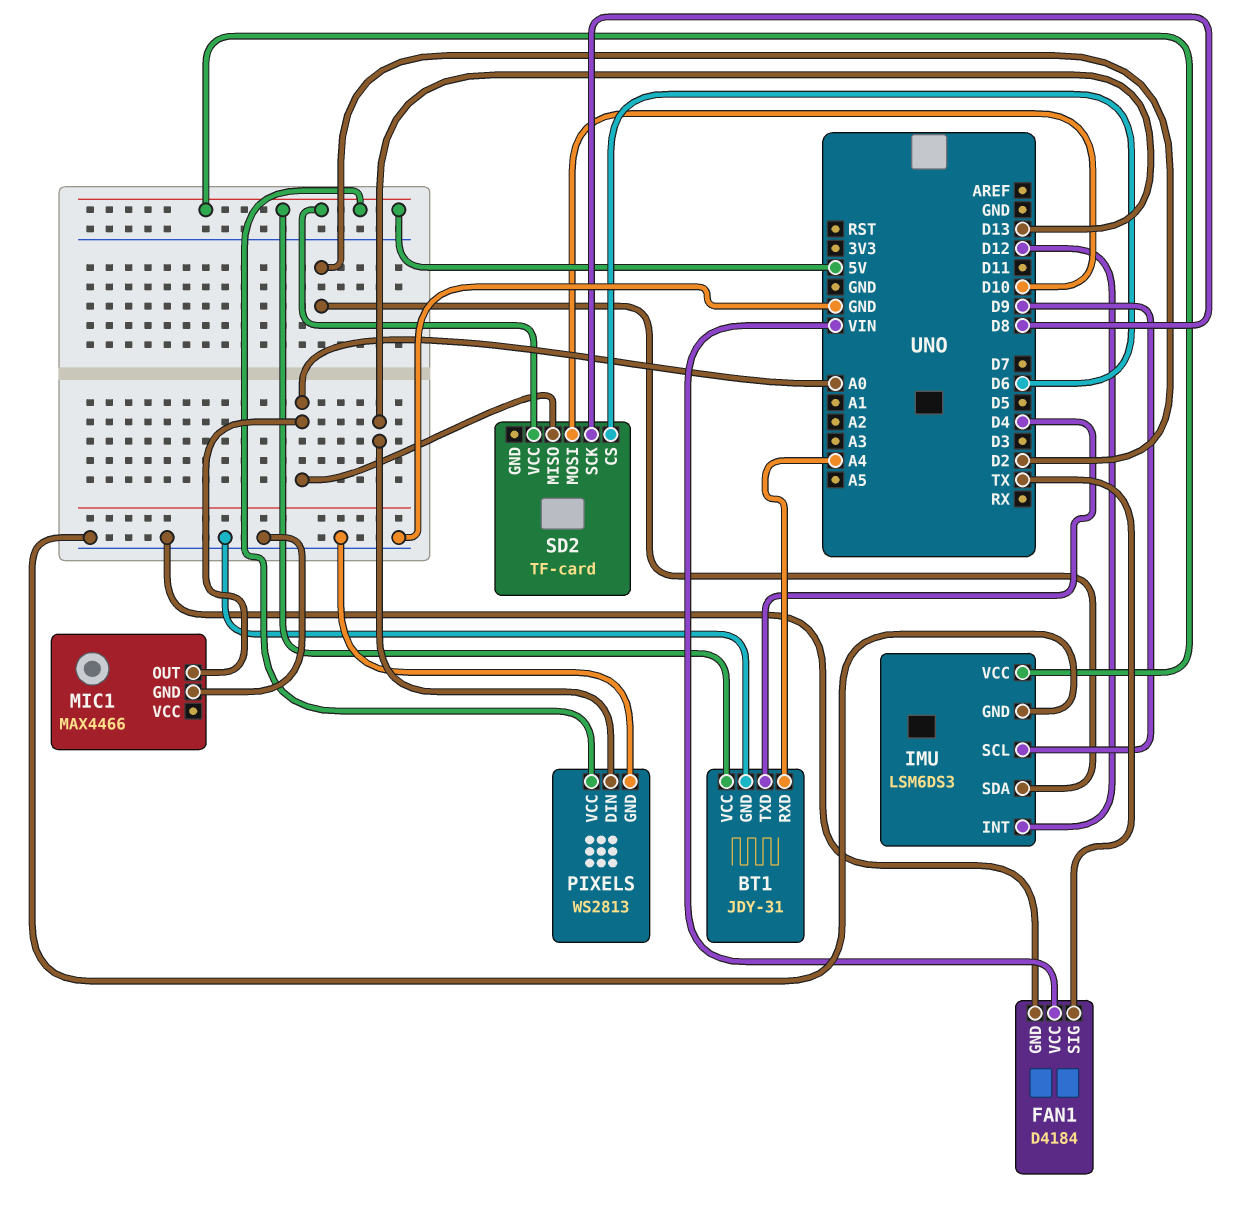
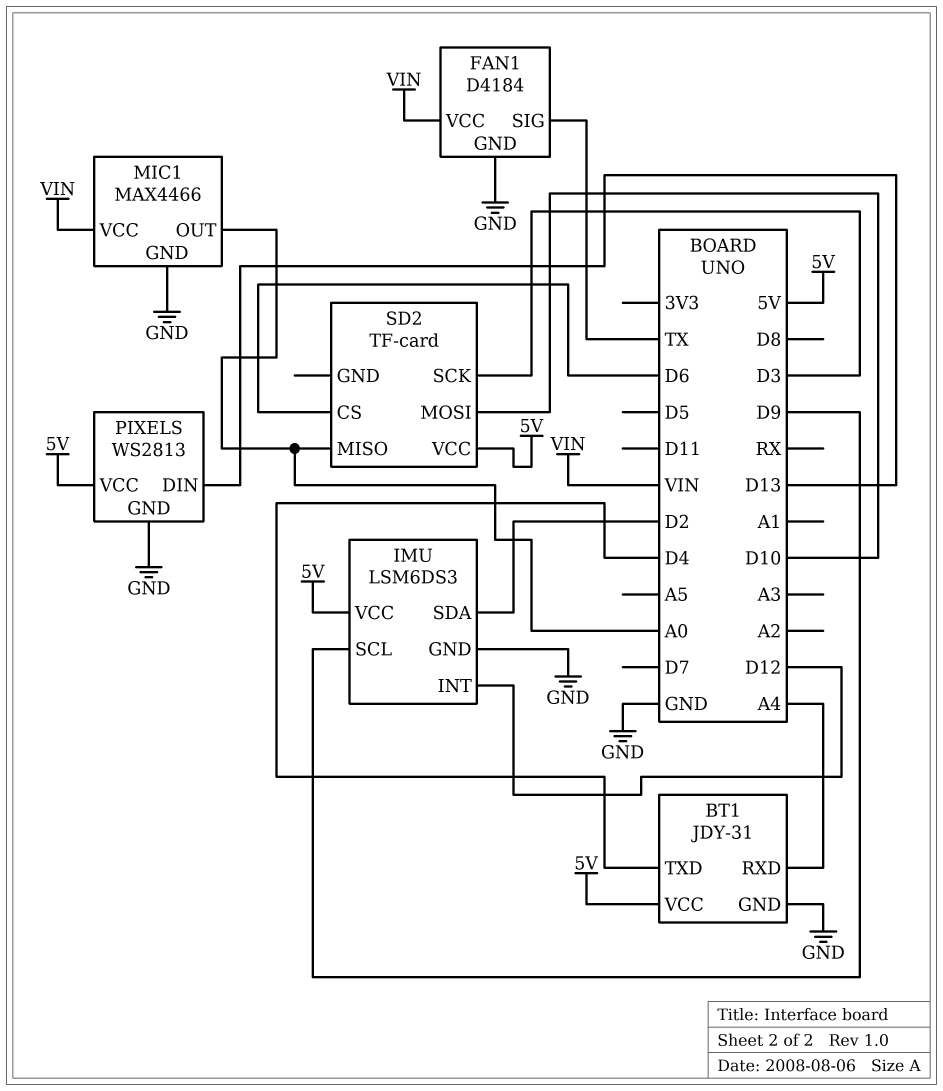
MIC1 pin VCC: none -> VIN
SD2 pin SCK: D8 -> D3

